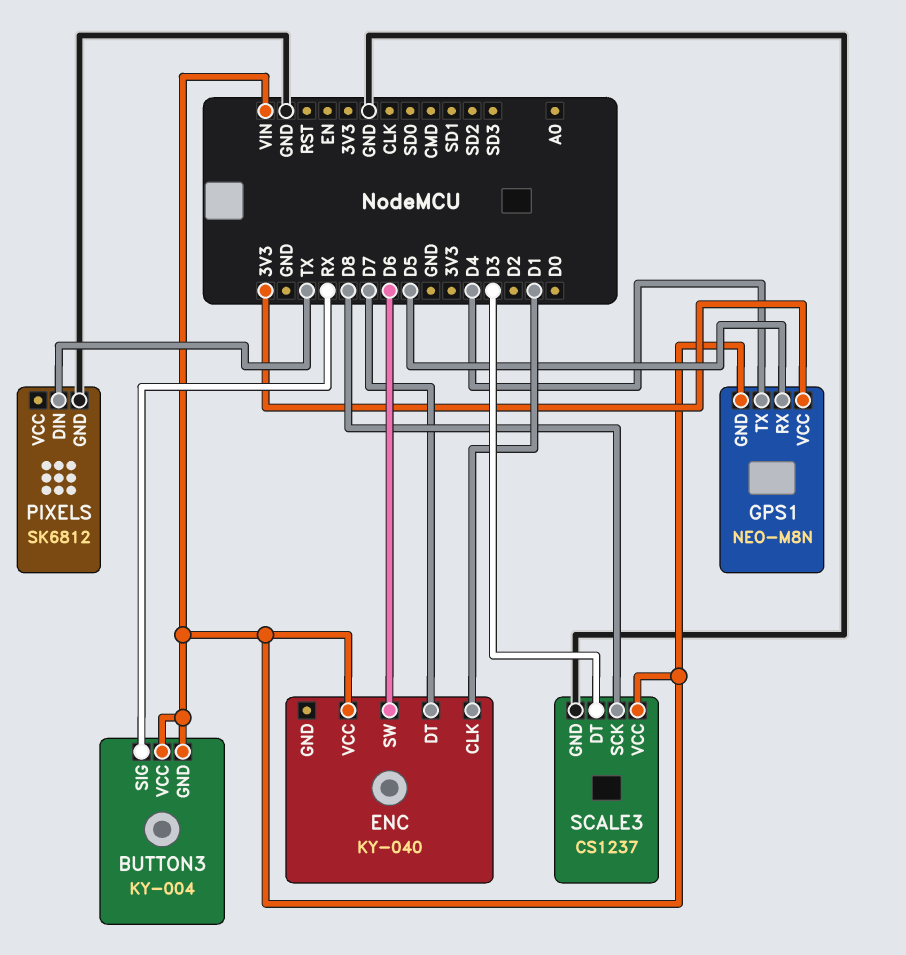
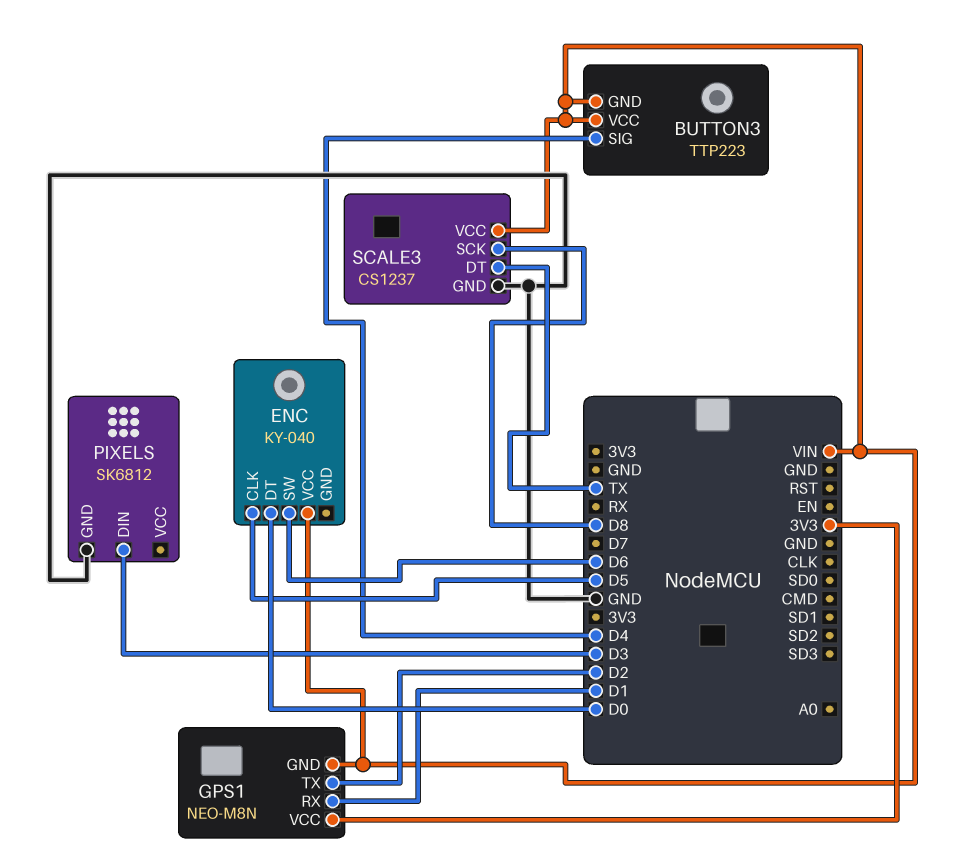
BUTTON3: KY-004 -> TTP223
BUTTON3 pin SIG: RX -> D4
ENC pin CLK: D1 -> D5
ENC pin DT: D7 -> D0
GPS1 pin RX: D5 -> D1
GPS1 pin TX: D4 -> D2
PIXELS pin DIN: TX -> D3
SCALE3 pin DT: D3 -> TX

